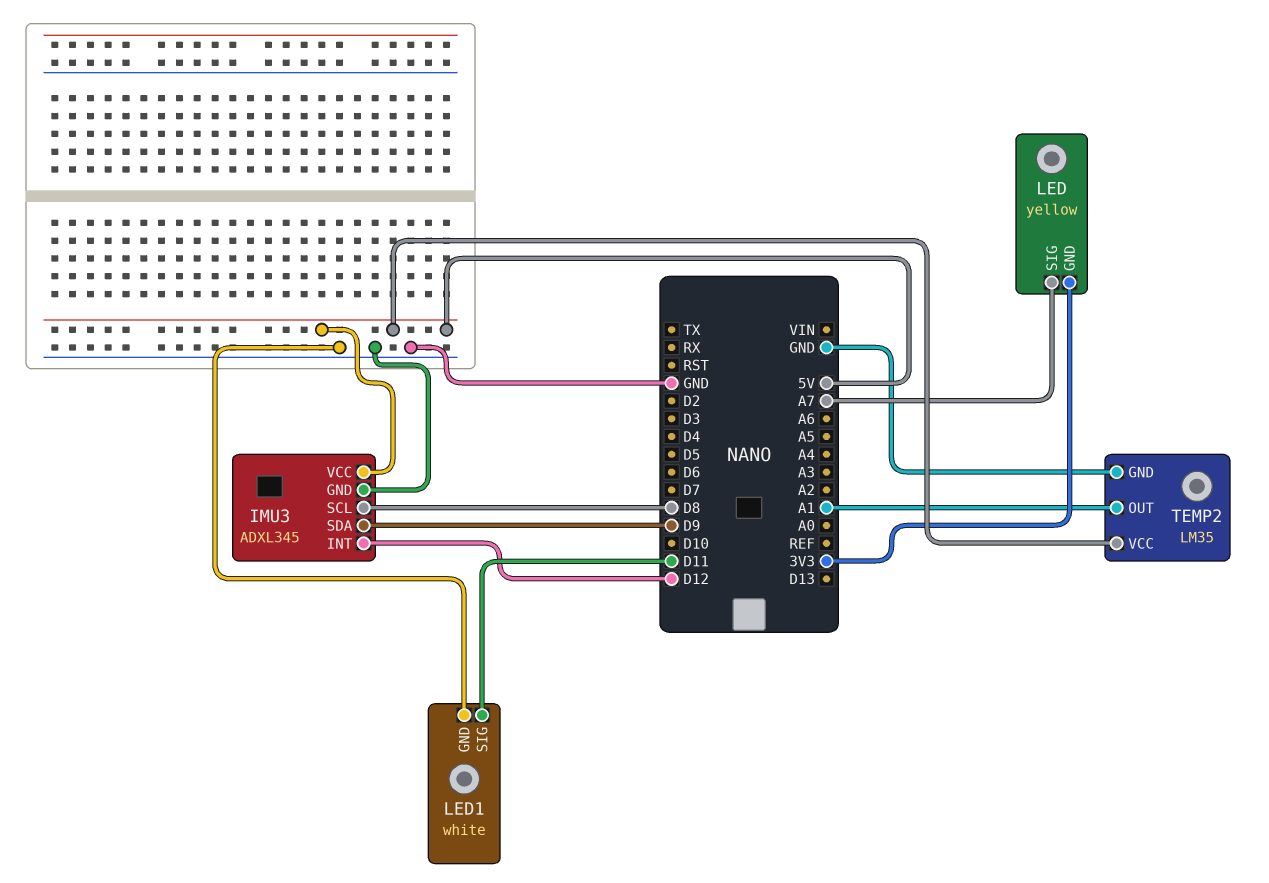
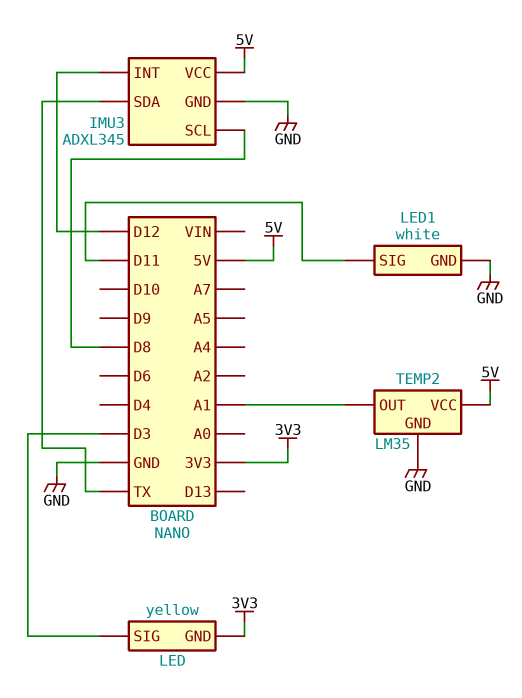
IMU3 pin SDA: D9 -> TX
LED pin SIG: A7 -> D3

